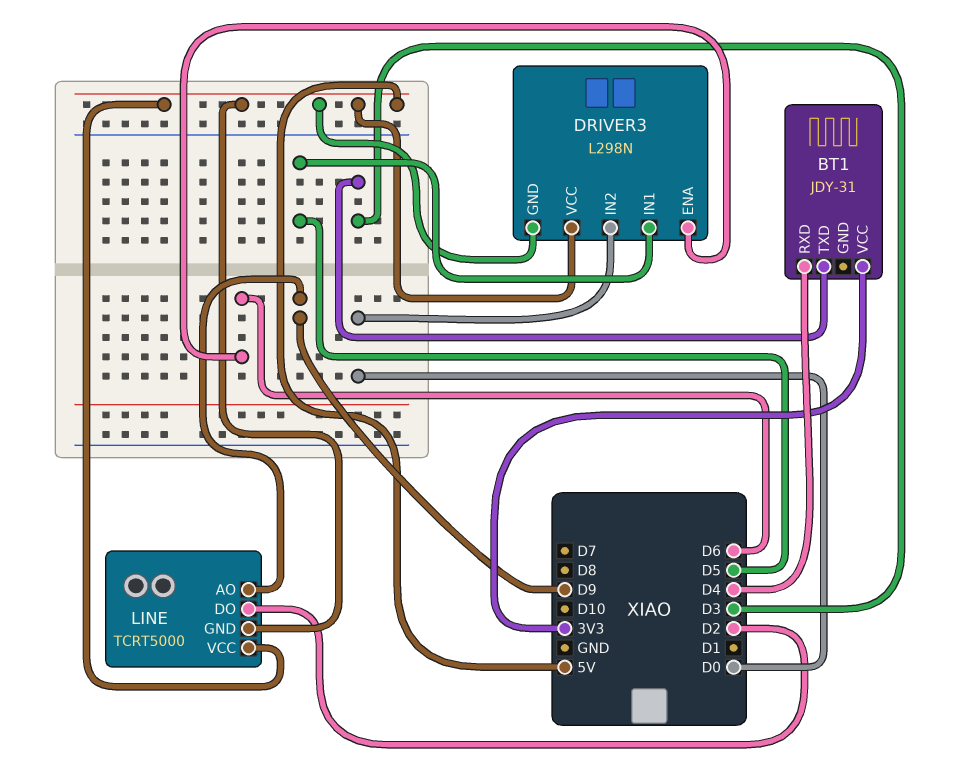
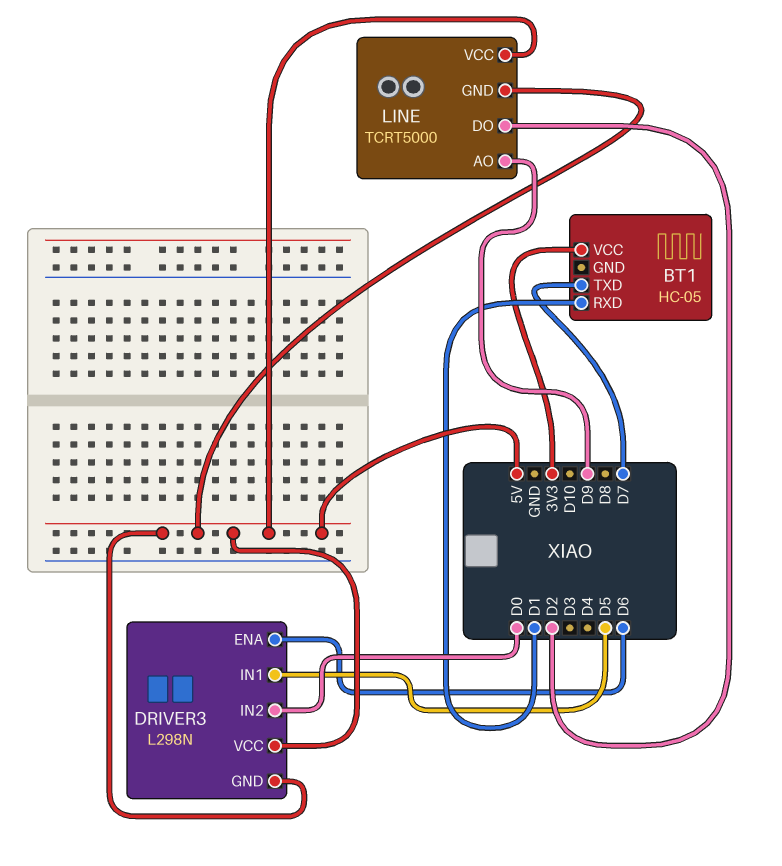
BT1: JDY-31 -> HC-05
BT1 pin RXD: D4 -> D1
BT1 pin TXD: D3 -> D7

